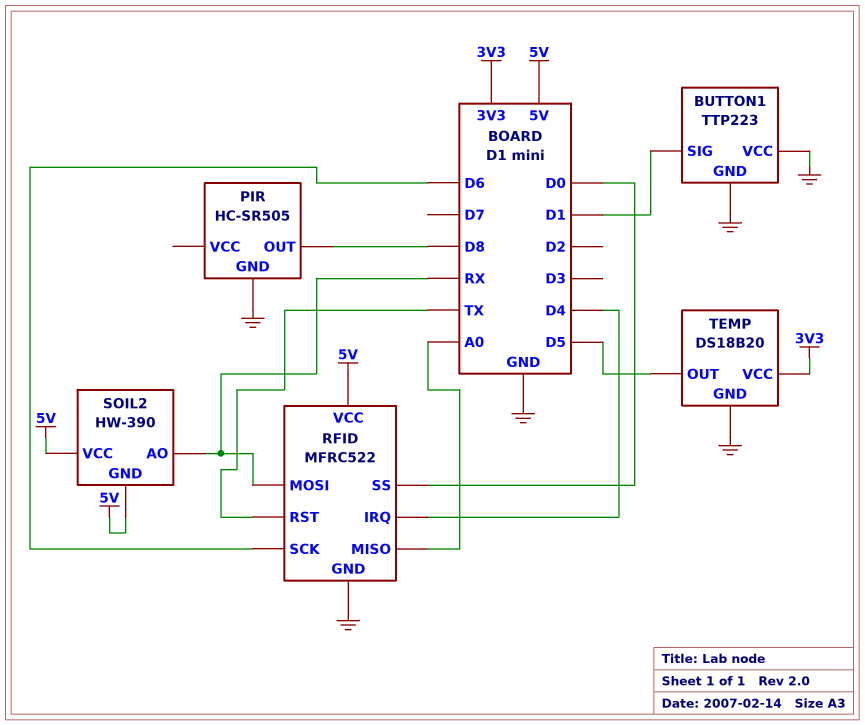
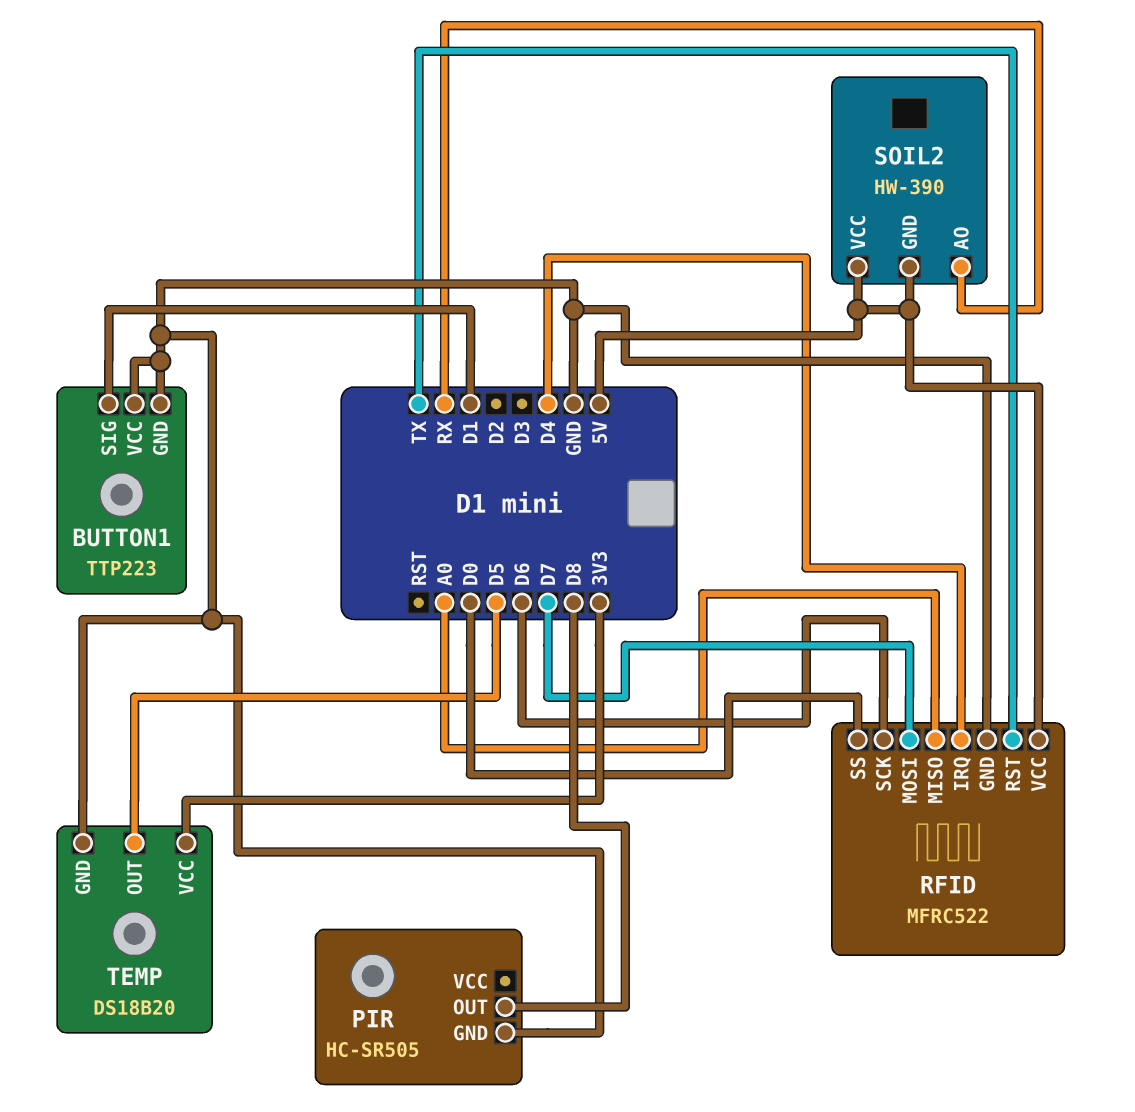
RFID pin MOSI: RX -> D7

